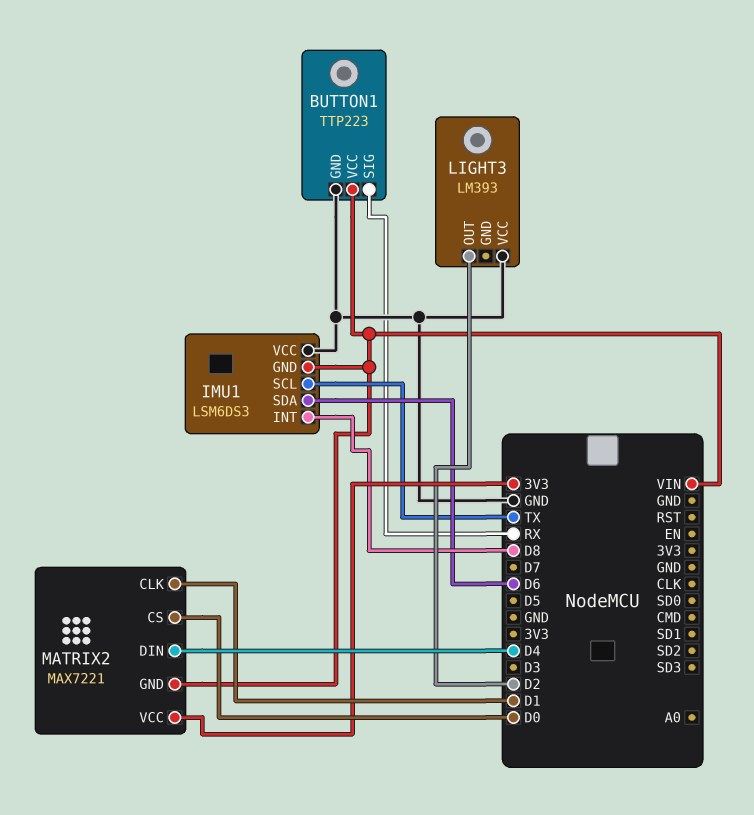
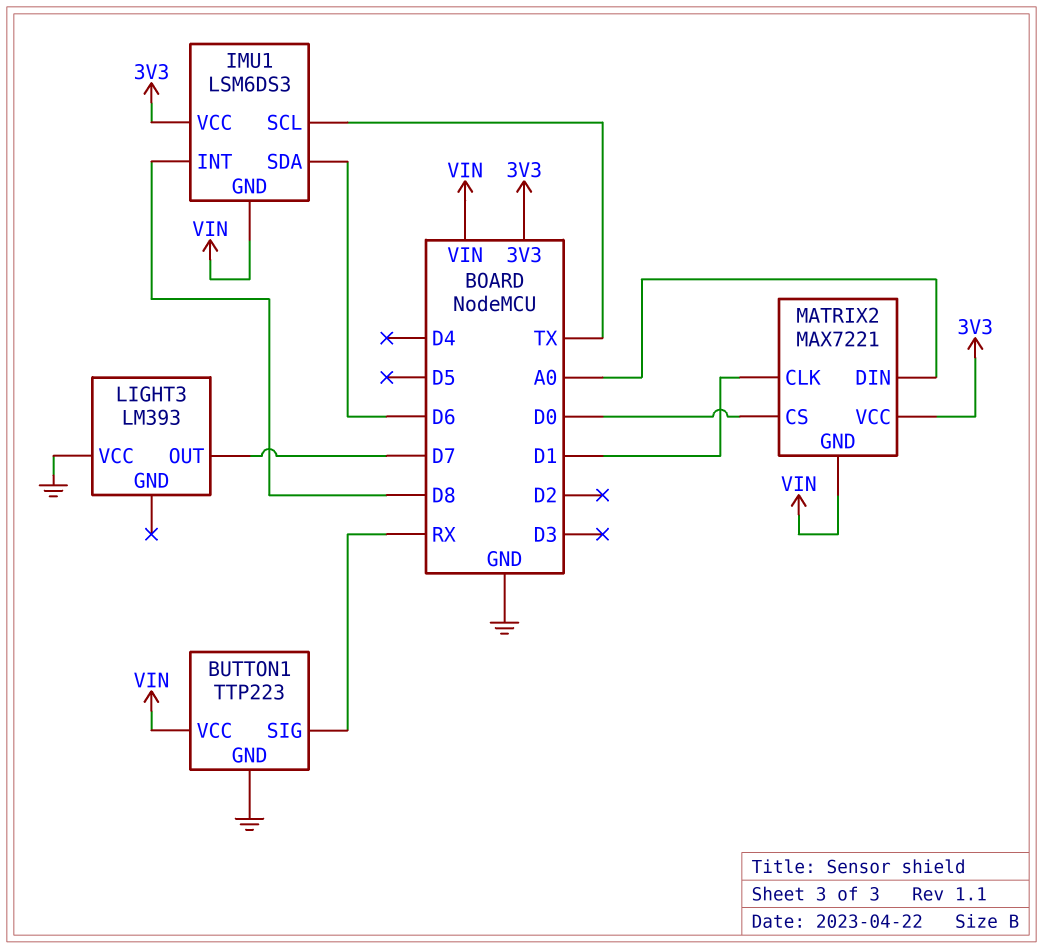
IMU1 pin VCC: GND -> 3V3
LIGHT3 pin OUT: D2 -> D7
MATRIX2 pin DIN: D4 -> A0

